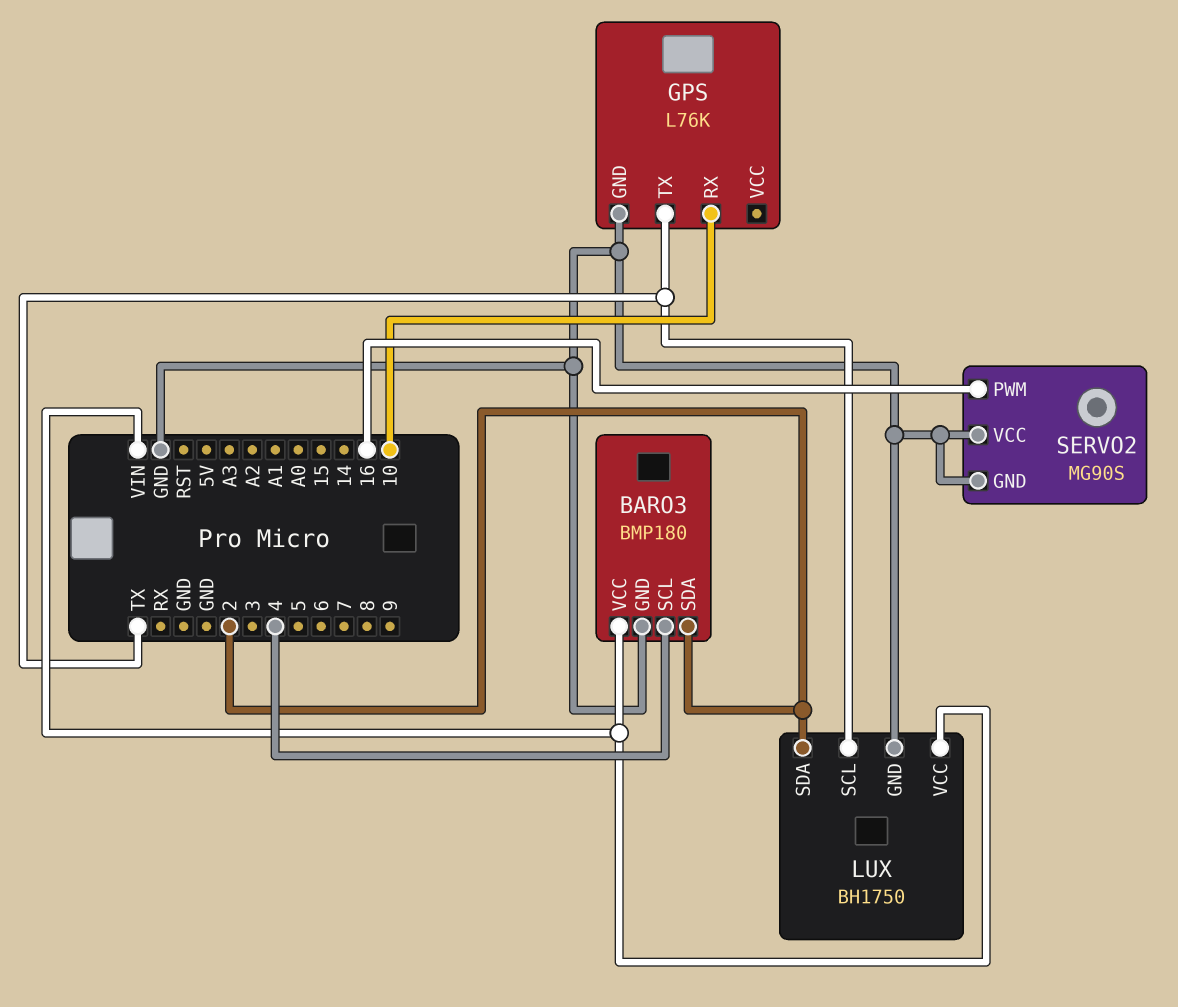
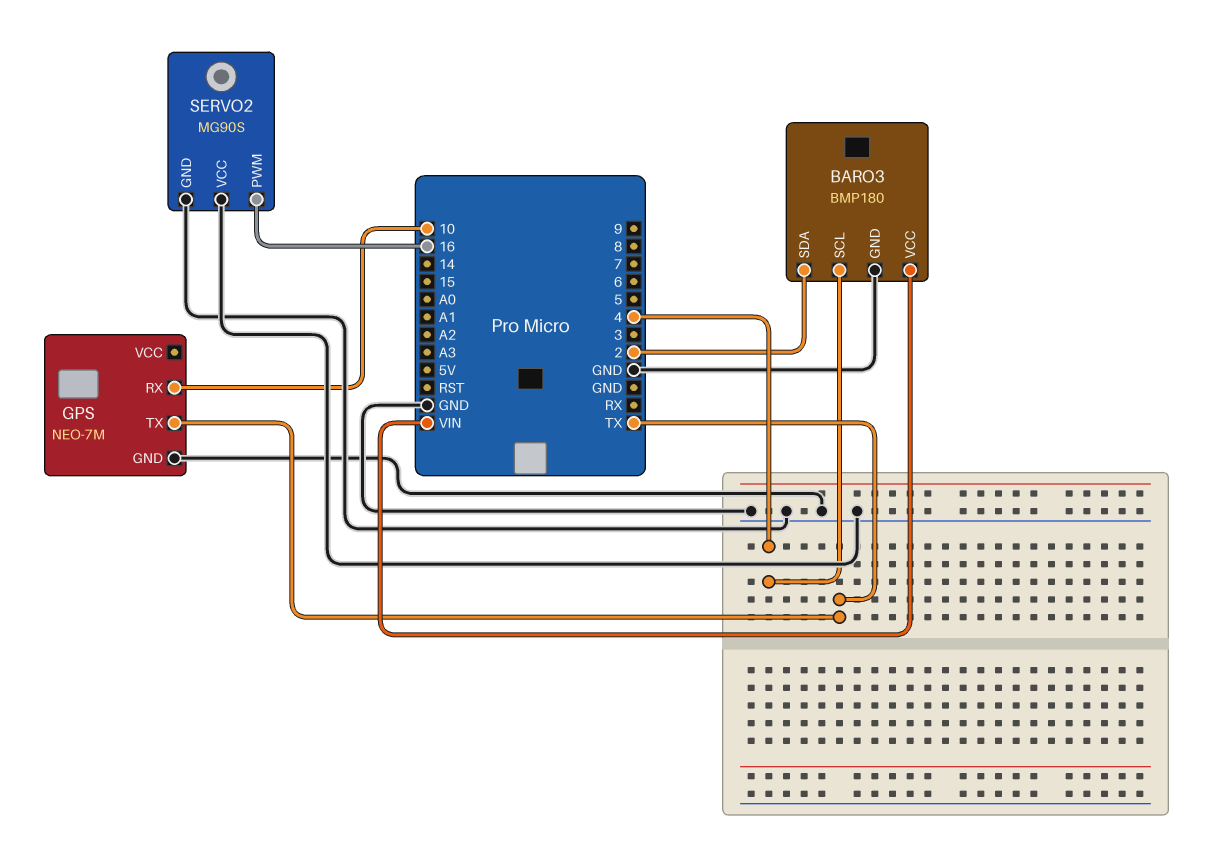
GPS: L76K -> NEO-7M
LUX: BH1750 -> none
LUX pin GND: GND -> none
LUX pin SCL: TX -> none
LUX pin SDA: 2 -> none
LUX pin VCC: VIN -> none

